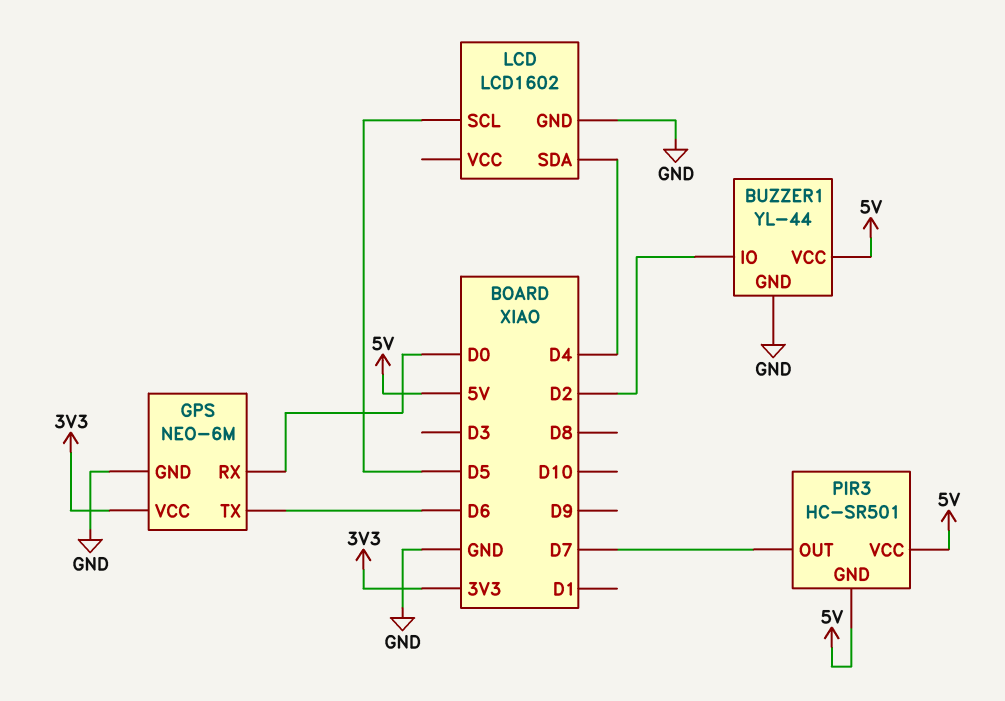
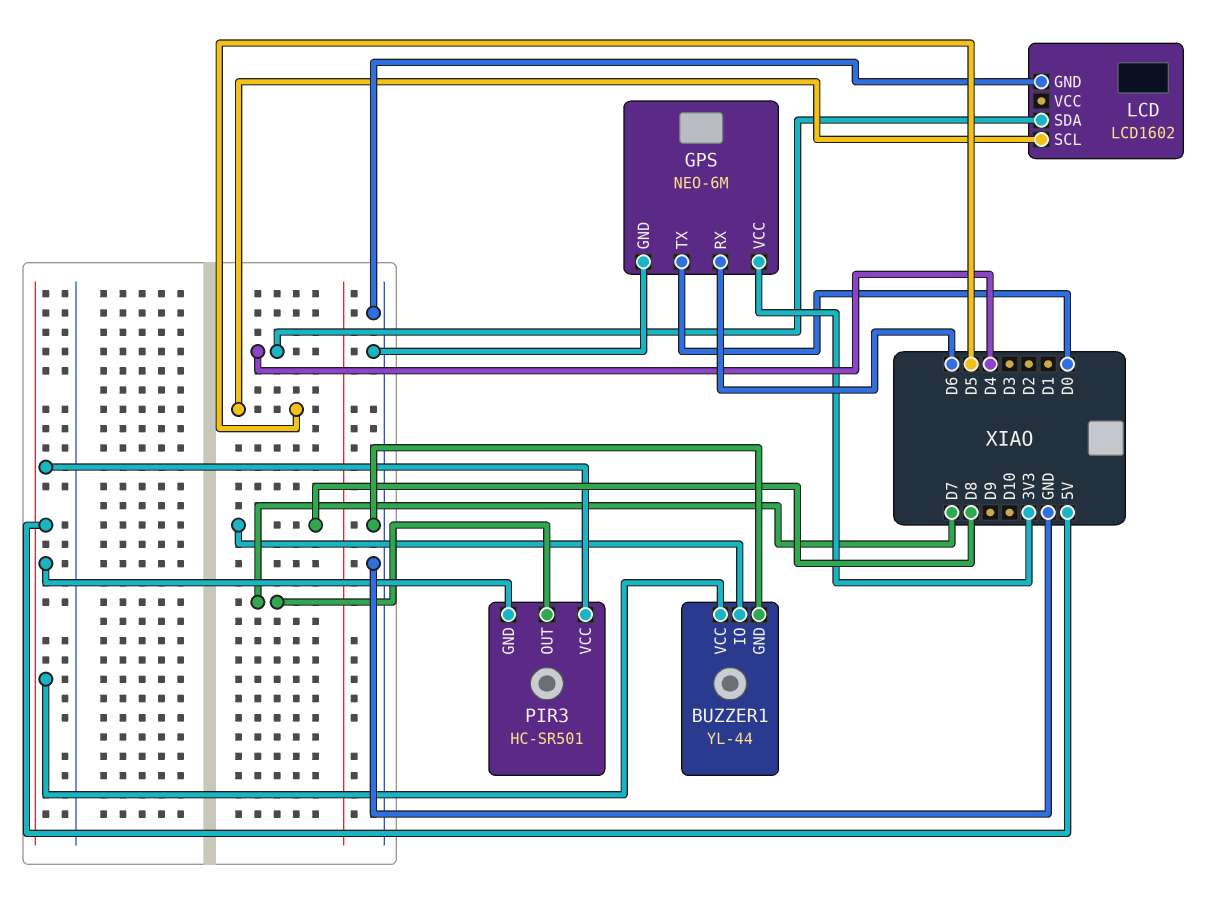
BUZZER1 pin IO: D2 -> D8
GPS pin RX: D0 -> D6
GPS pin TX: D6 -> D0

